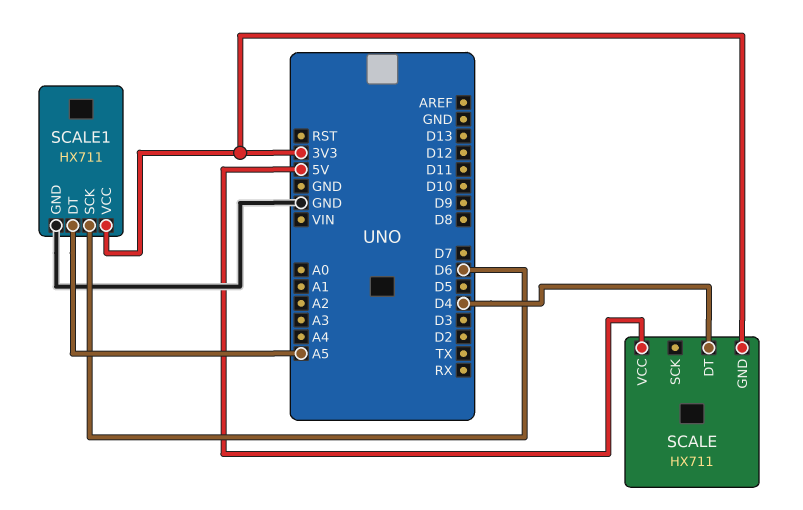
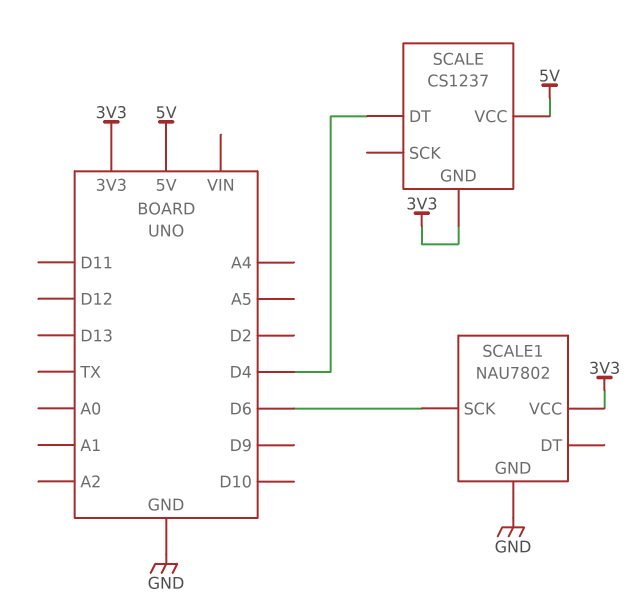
SCALE: HX711 -> CS1237
SCALE1: HX711 -> NAU7802
SCALE1 pin DT: A5 -> none

